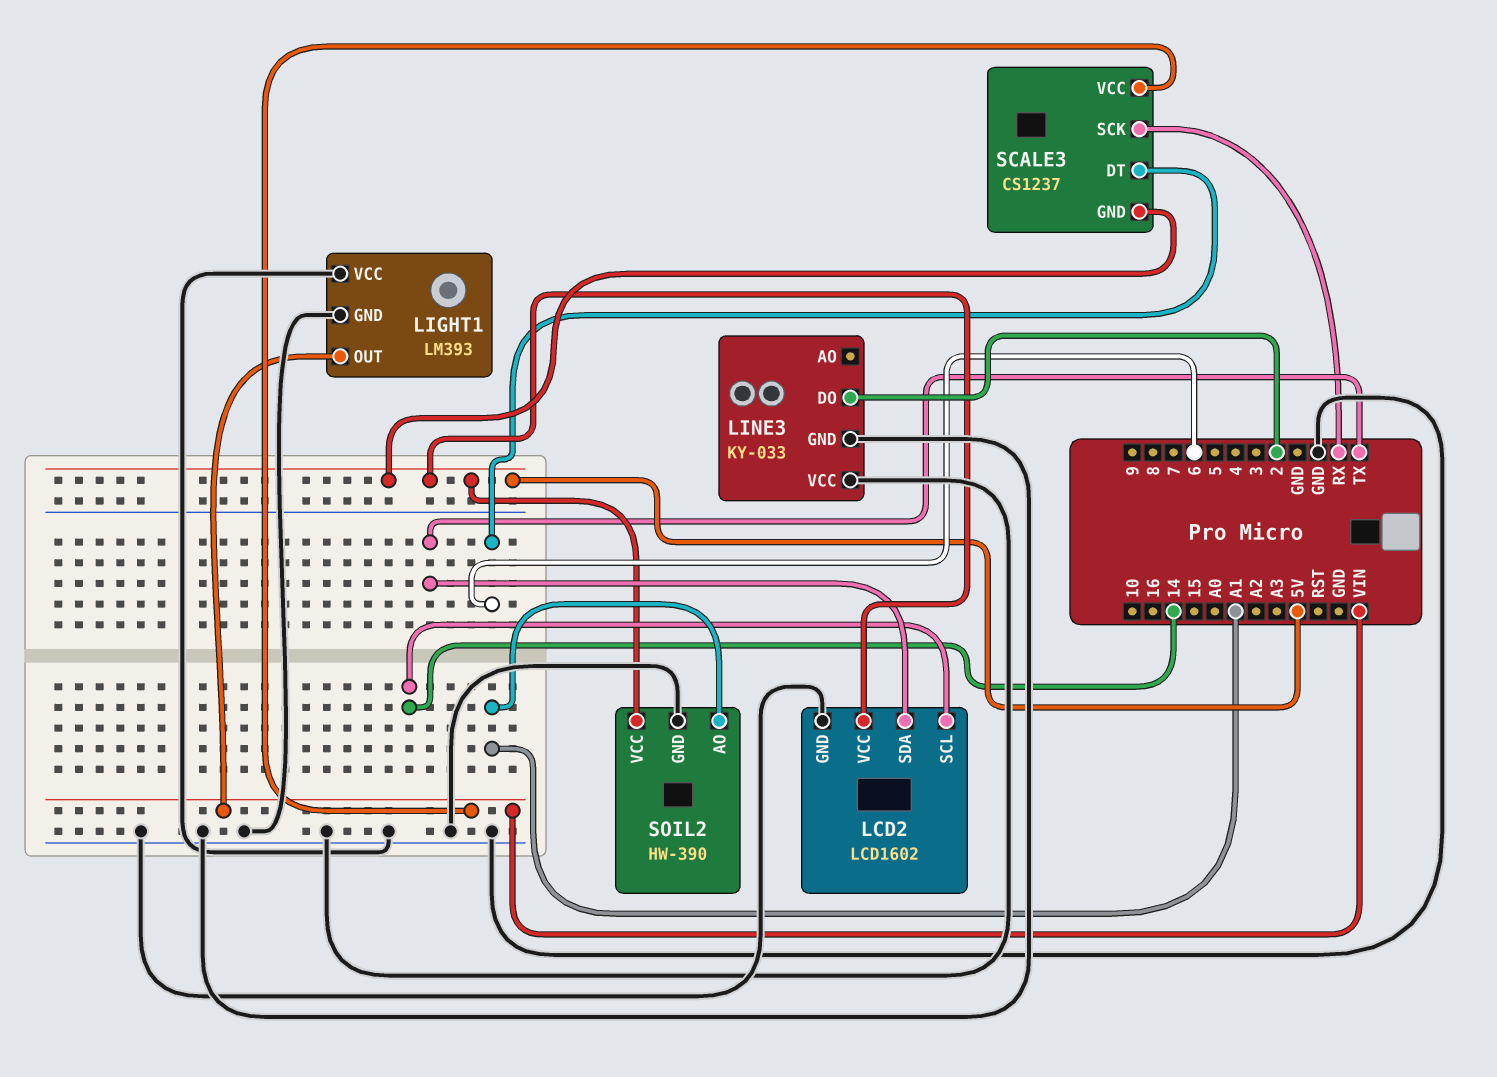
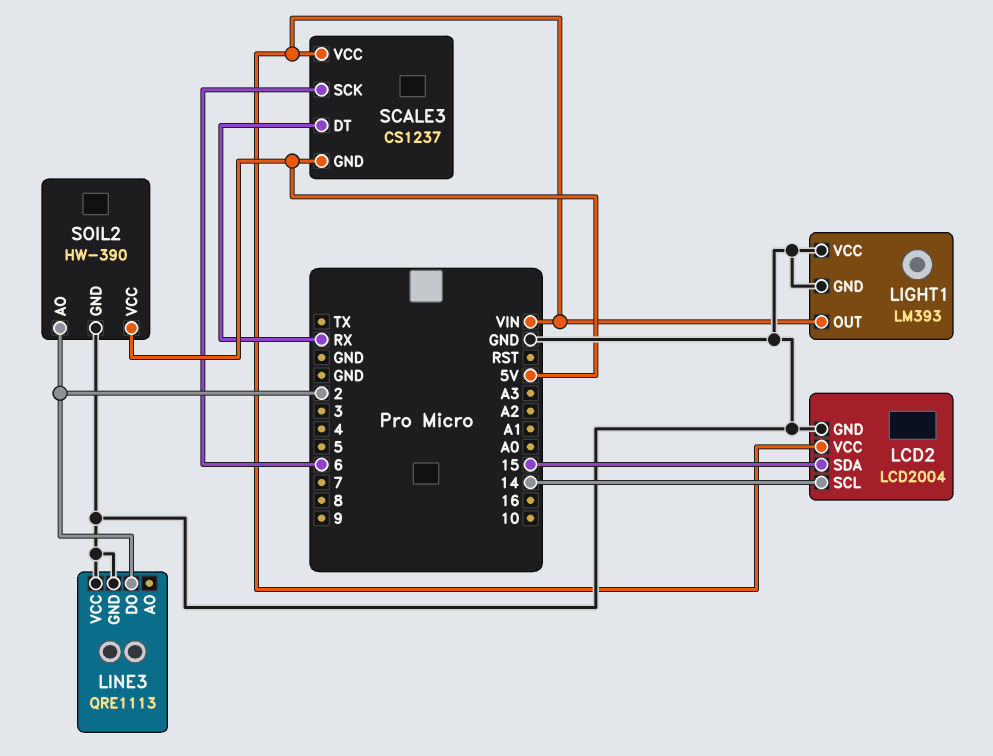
LCD2: LCD1602 -> LCD2004
LCD2 pin SDA: TX -> 15
LCD2 pin VCC: 5V -> VIN
LINE3: KY-033 -> QRE1113
SCALE3 pin DT: 6 -> RX
SCALE3 pin SCK: RX -> 6
SOIL2 pin AO: A1 -> 2

